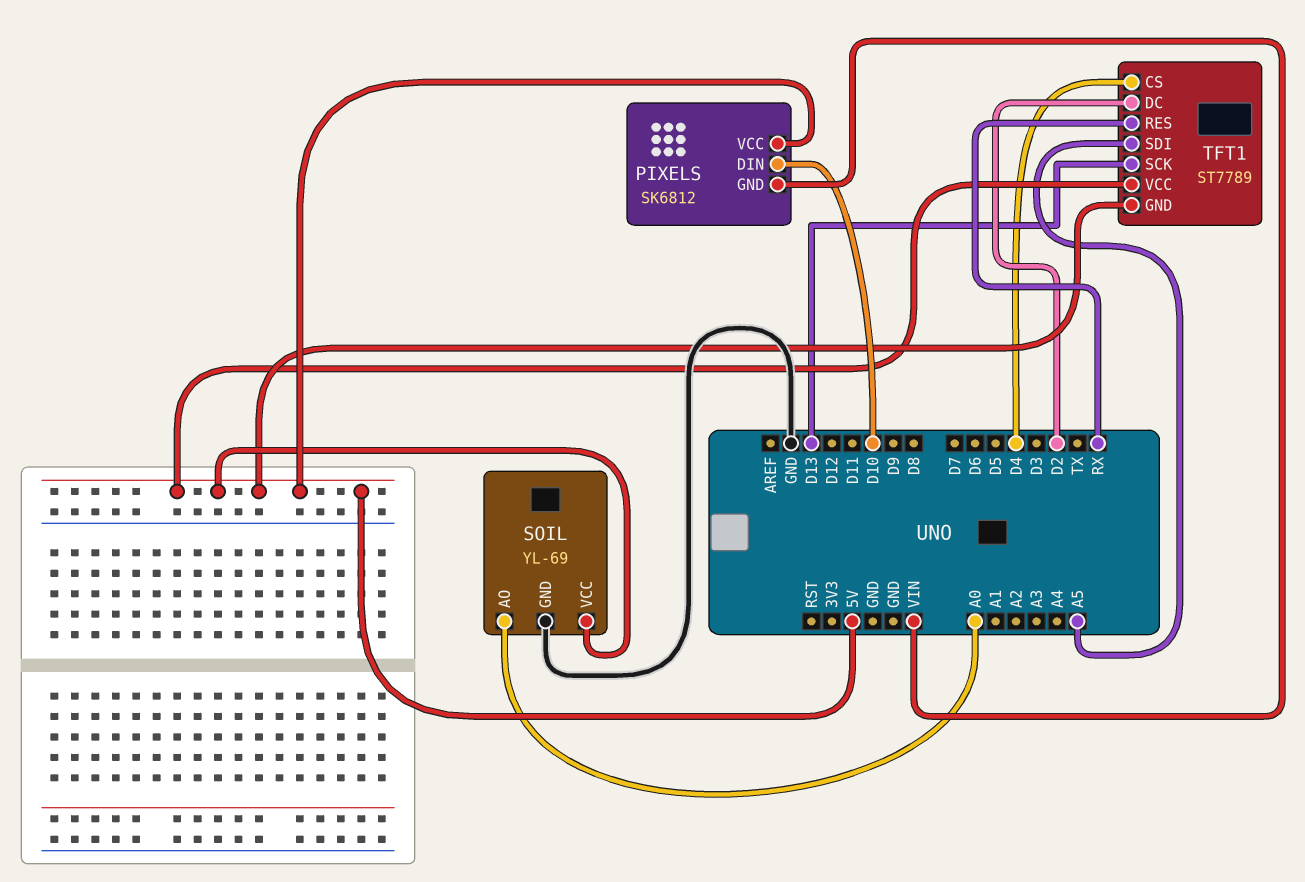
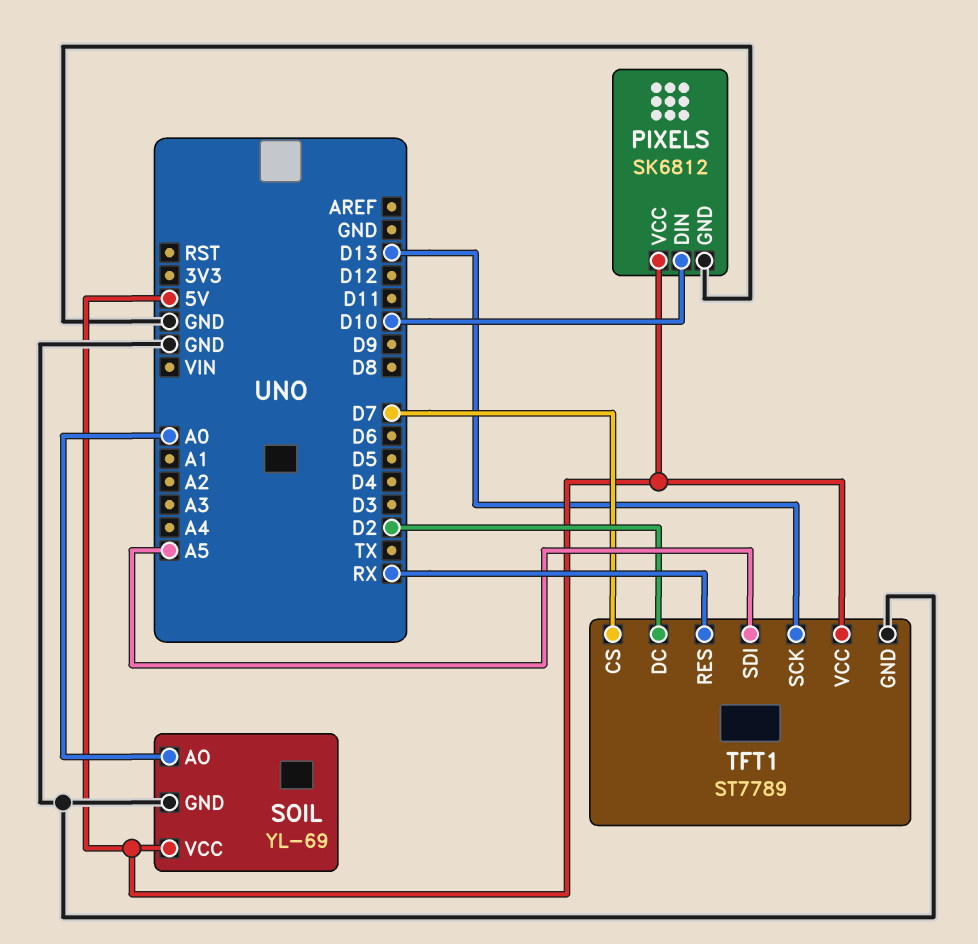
PIXELS pin GND: VIN -> GND
TFT1 pin CS: D4 -> D7
TFT1 pin GND: 5V -> GND

